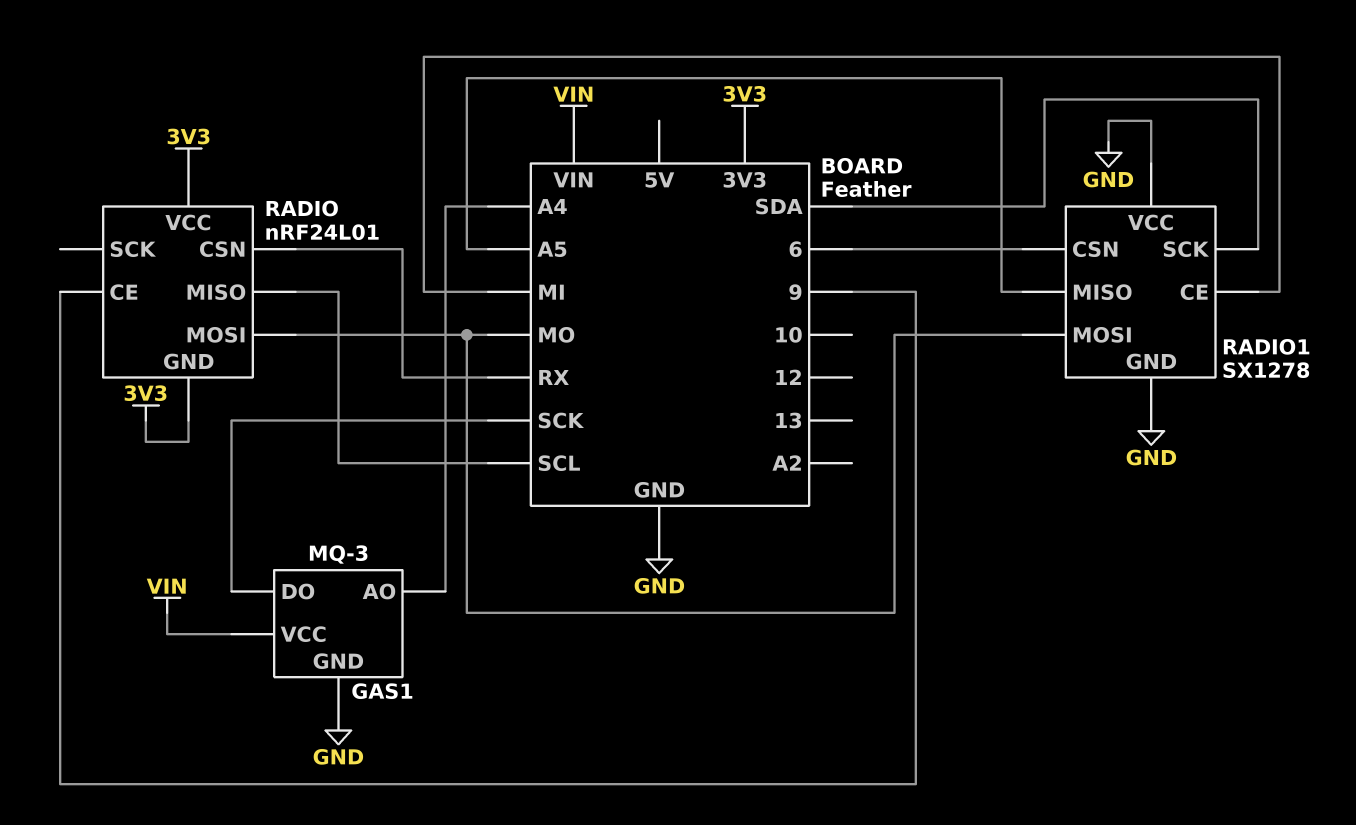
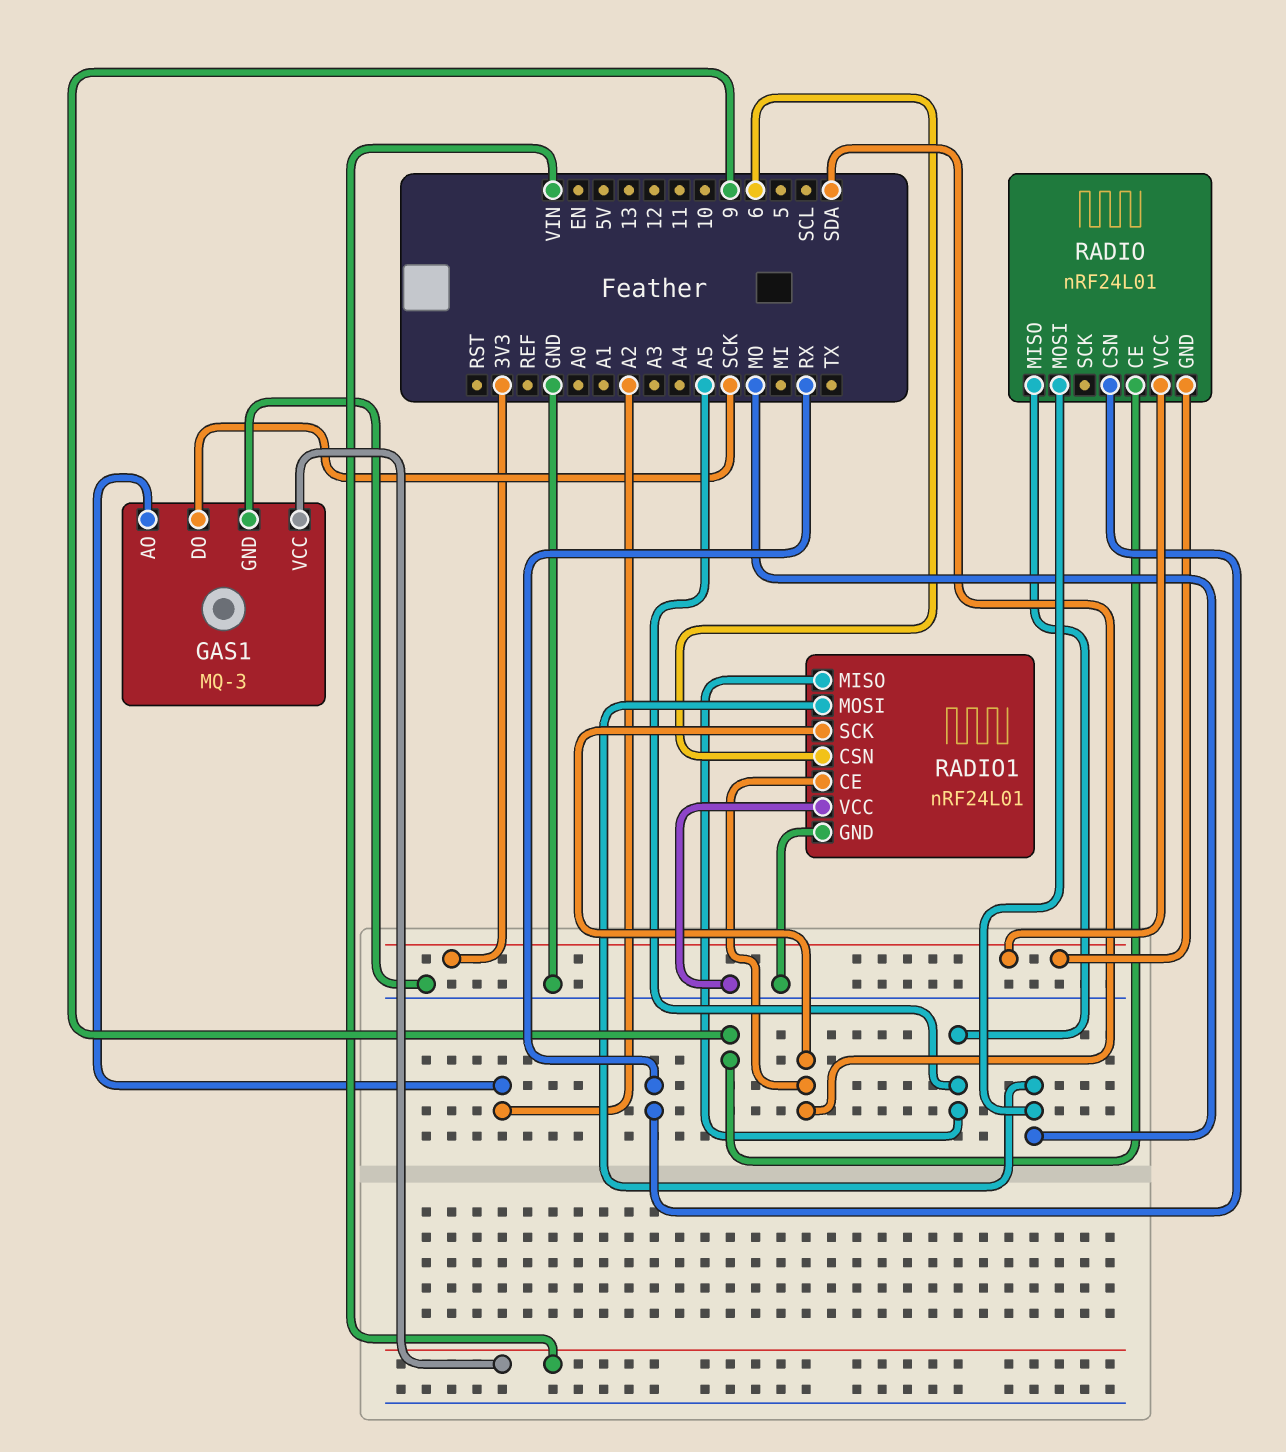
GAS1 pin AO: A4 -> A2
RADIO pin MISO: SCL -> A5
RADIO1: SX1278 -> nRF24L01
RADIO1 pin CE: MI -> SDA

